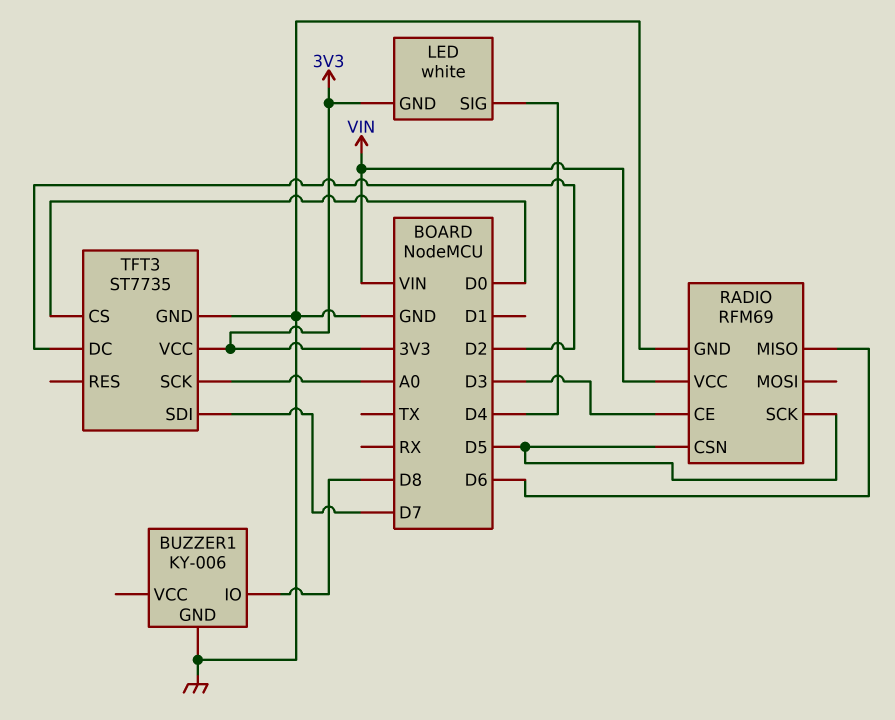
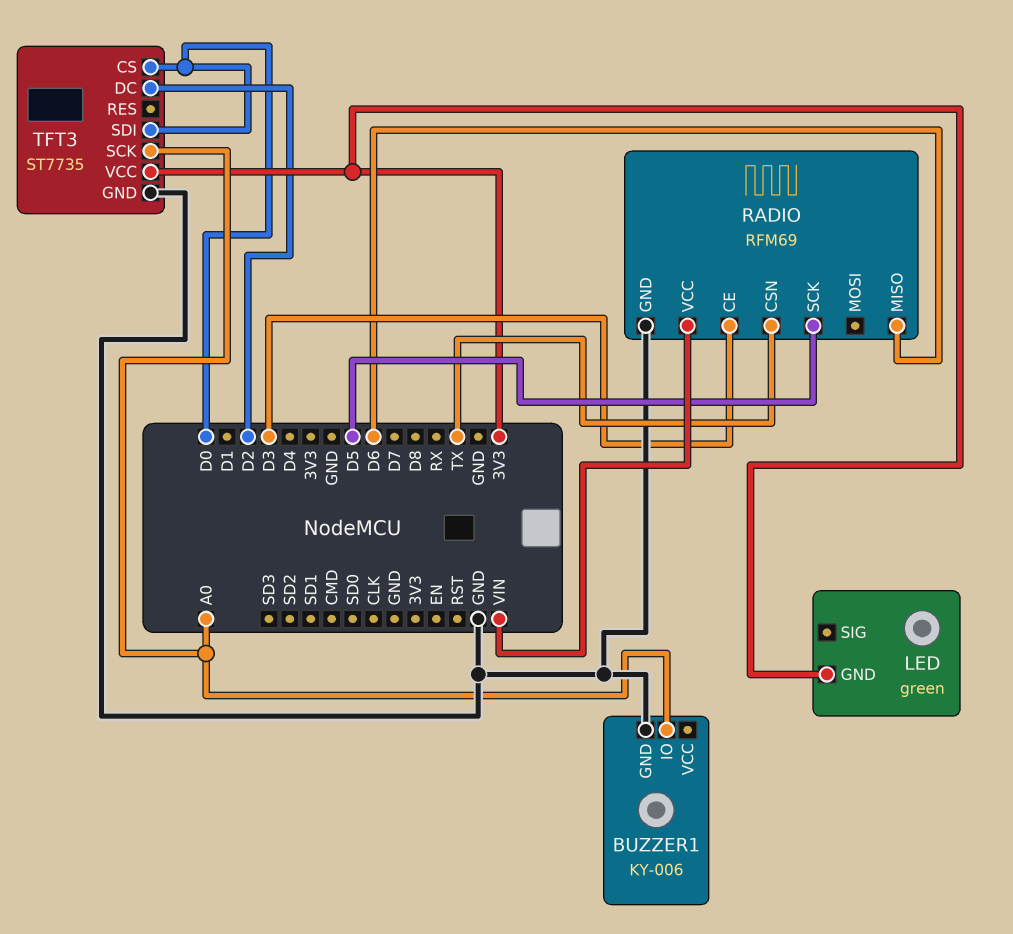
BUZZER1 pin IO: D8 -> A0
LED: white -> green
LED pin SIG: D4 -> none
RADIO pin CSN: D5 -> TX
TFT3 pin SDI: D7 -> D0

